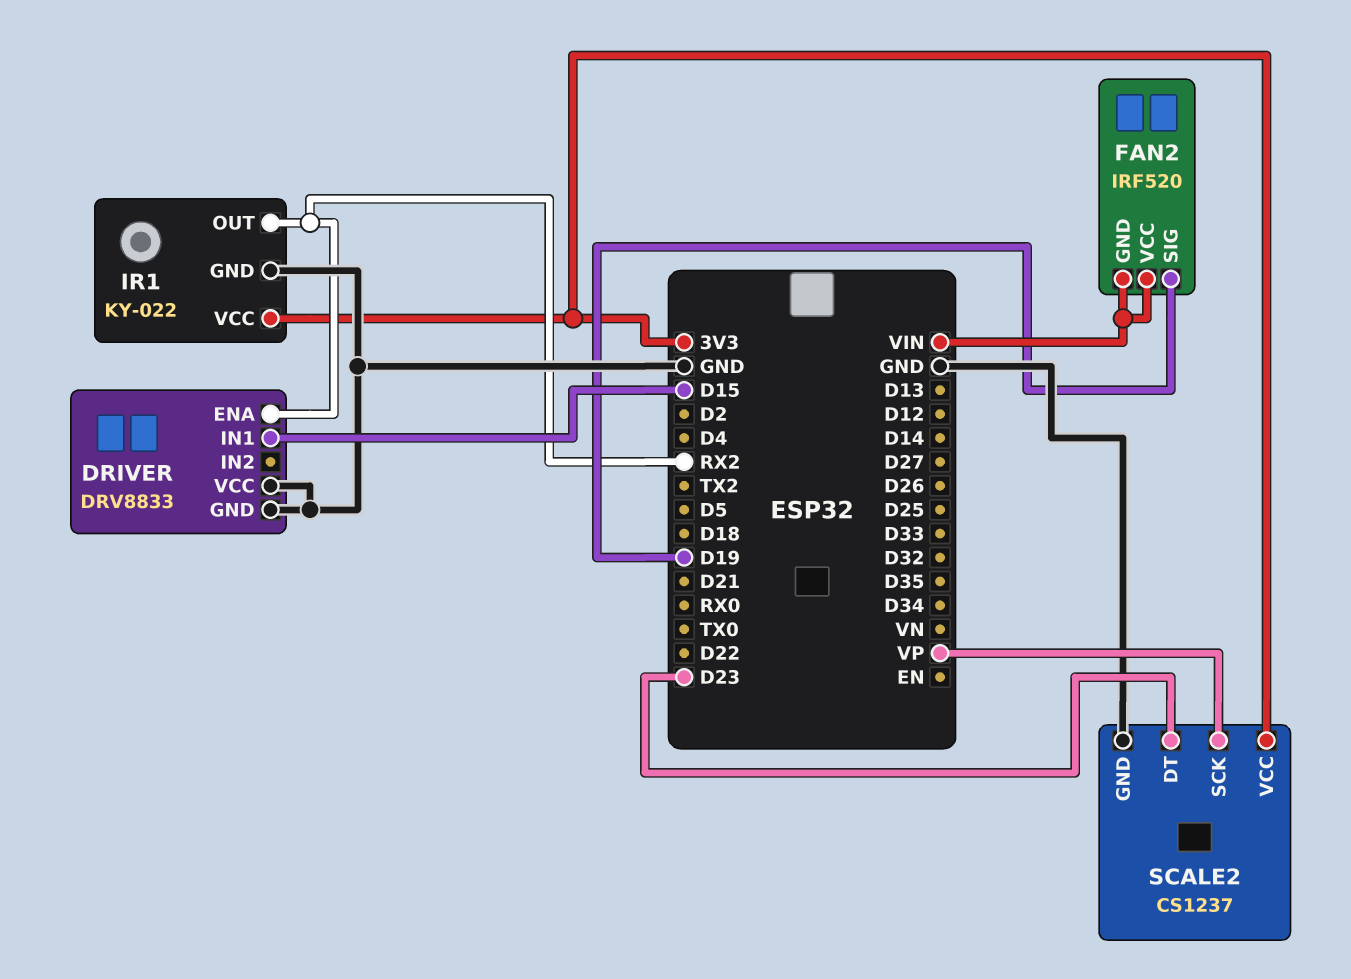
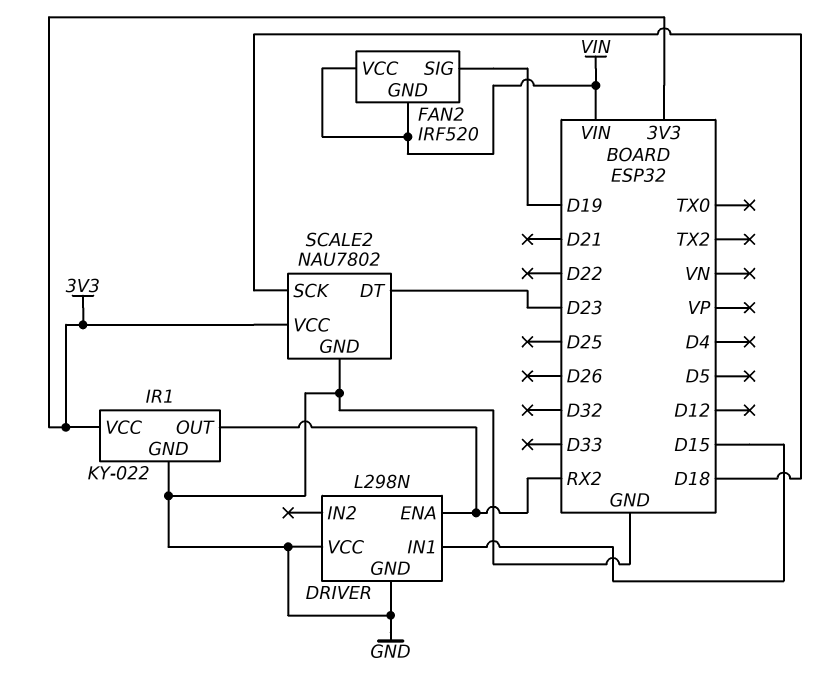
DRIVER: DRV8833 -> L298N
SCALE2: CS1237 -> NAU7802
SCALE2 pin SCK: VP -> D18

